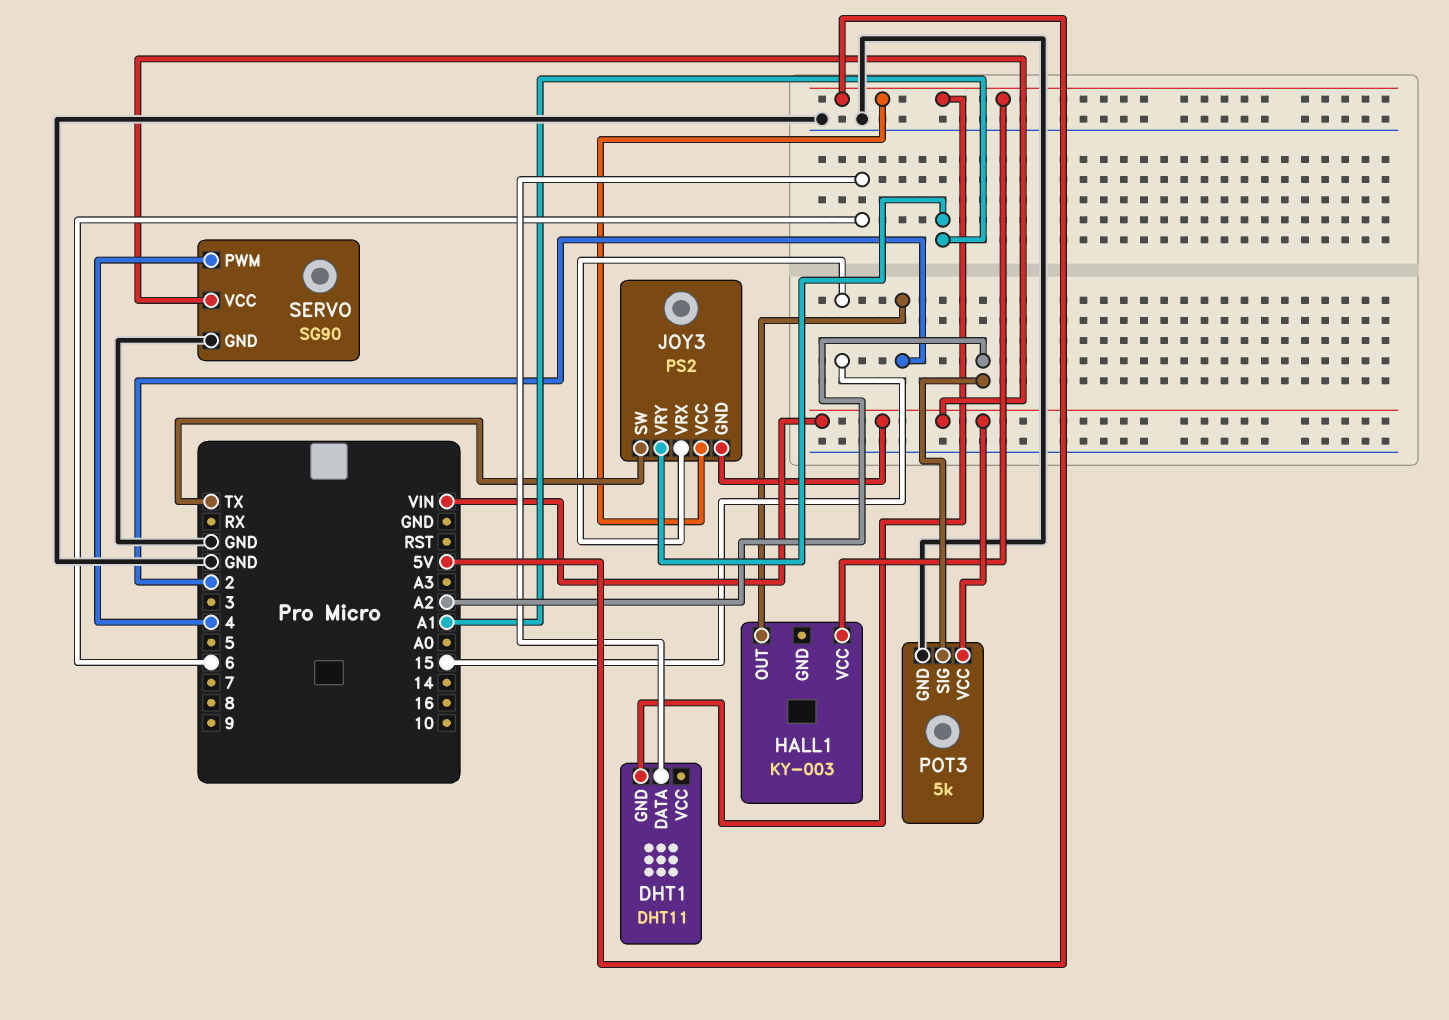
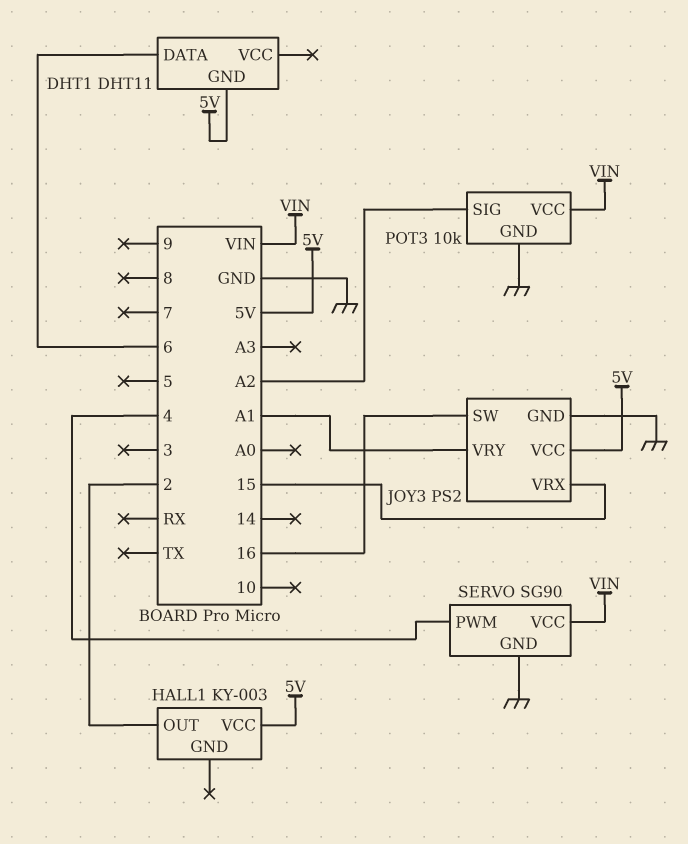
JOY3 pin GND: VIN -> GND
JOY3 pin SW: TX -> 16
POT3: 5k -> 10k

